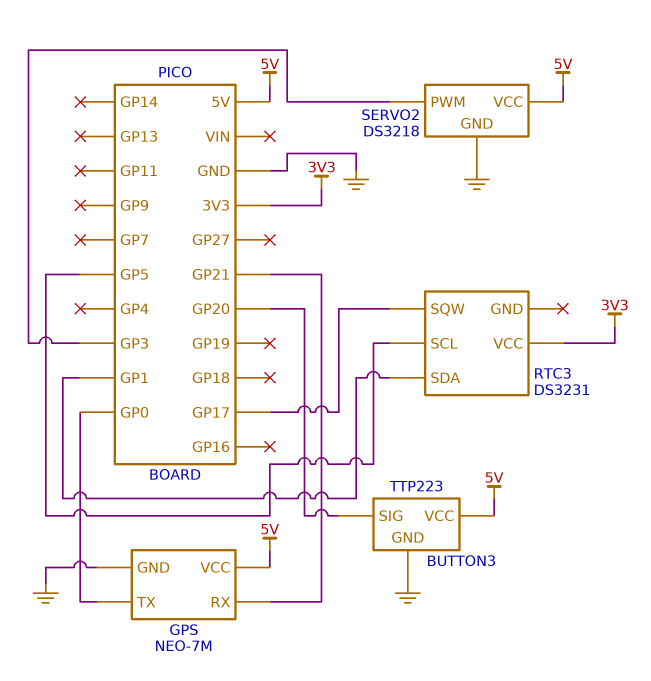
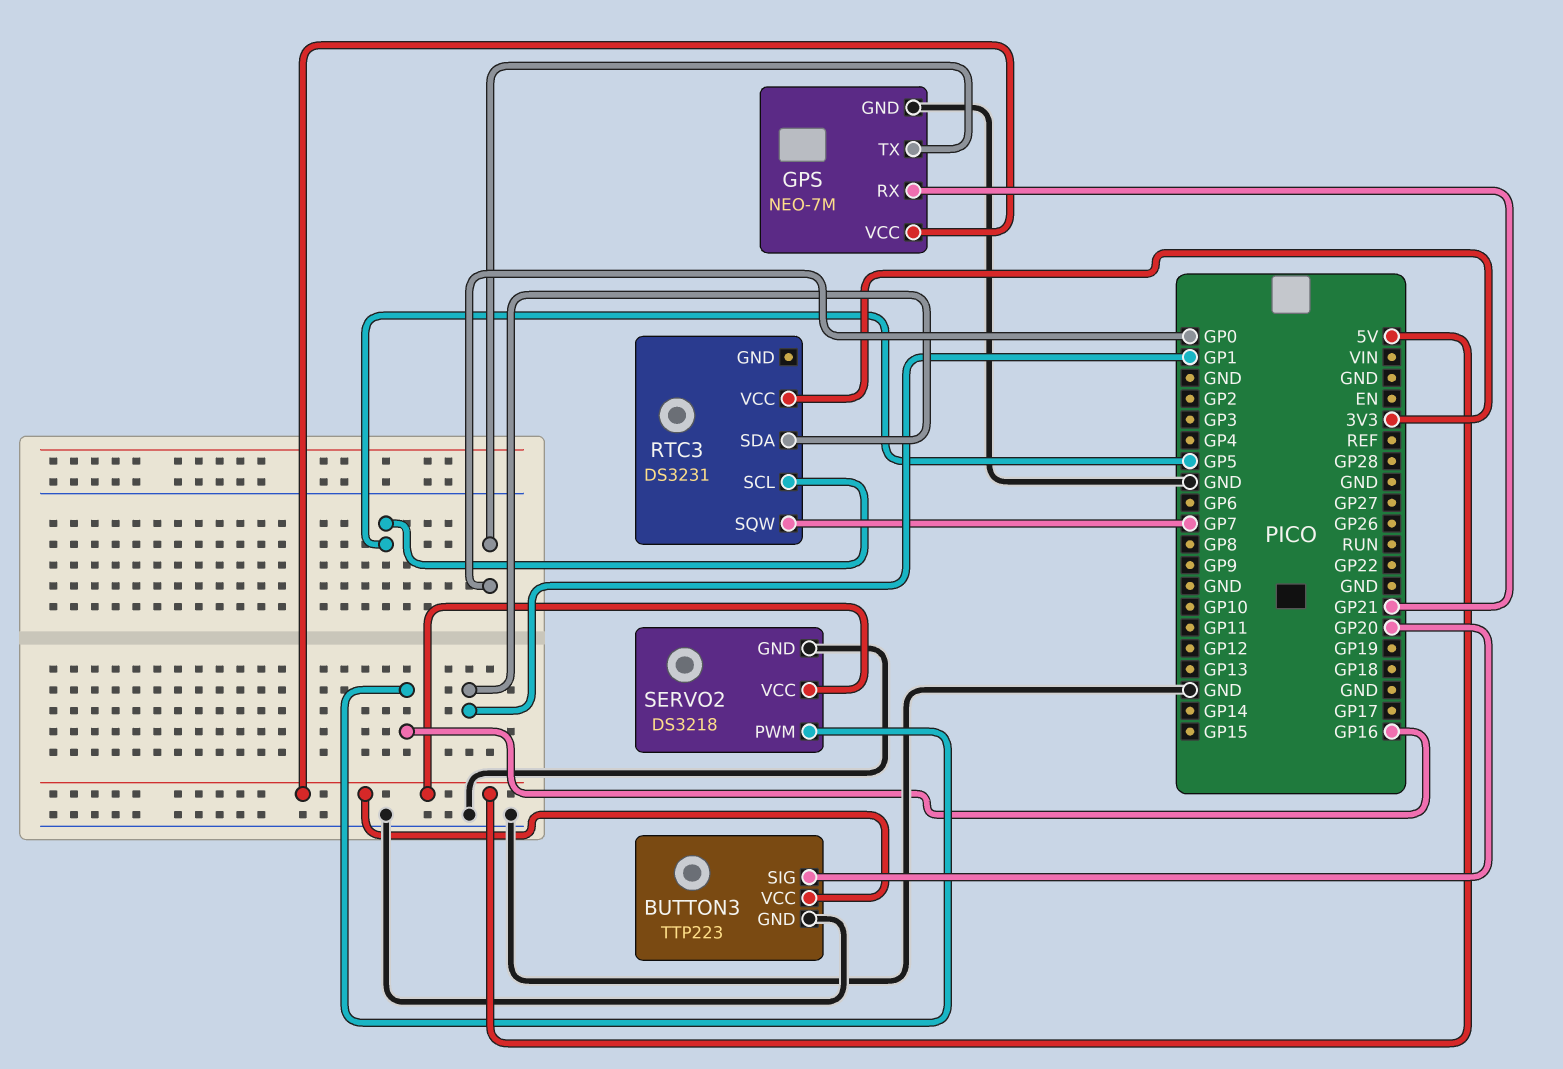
RTC3 pin SQW: GP17 -> GP7
SERVO2 pin PWM: GP3 -> GP16

